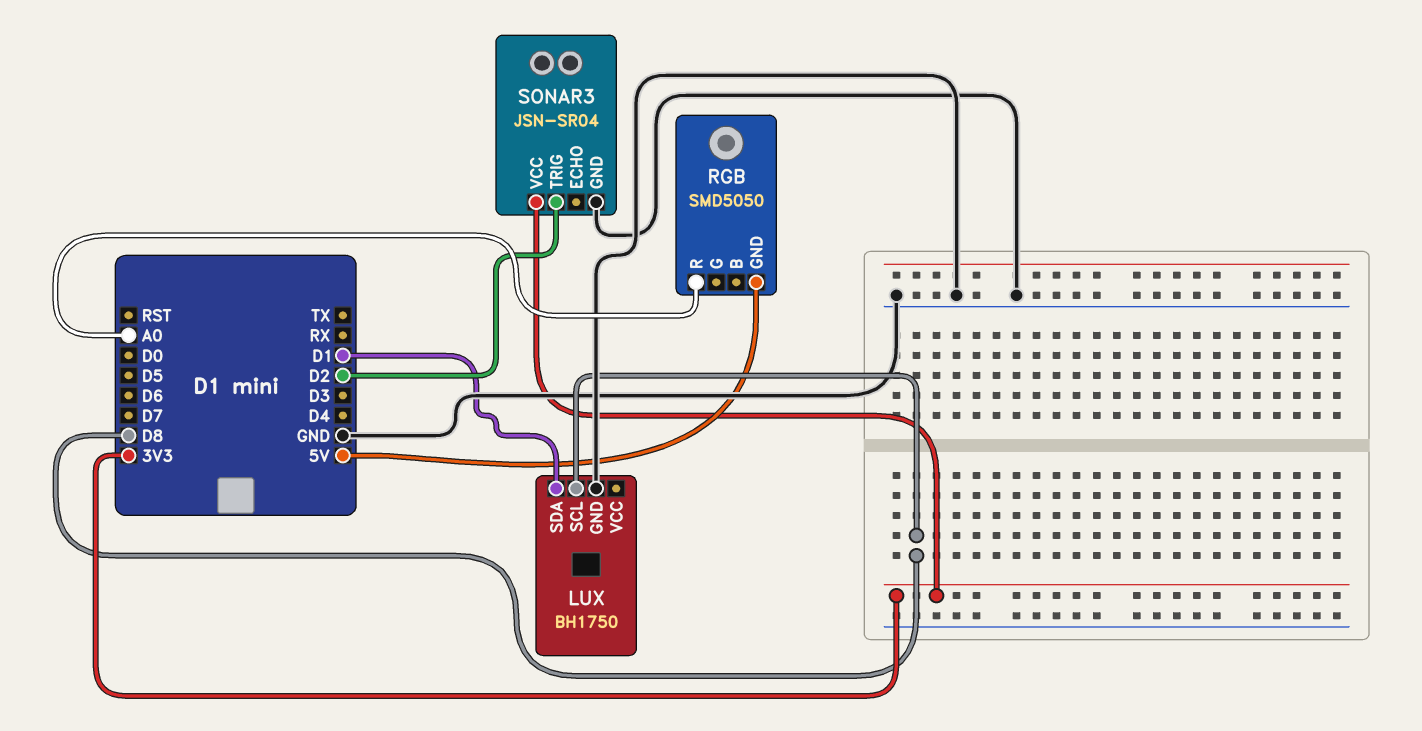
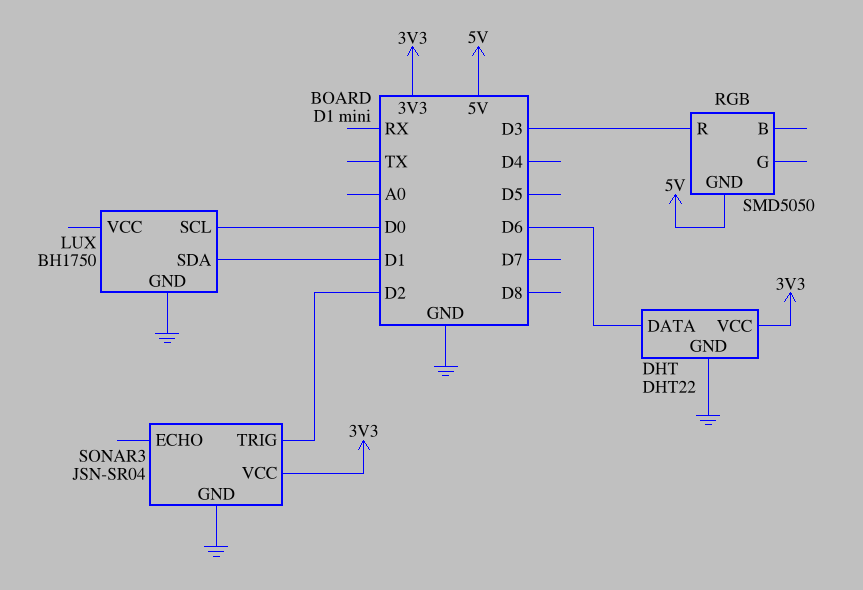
DHT: none -> DHT22
DHT pin DATA: none -> D6
DHT pin GND: none -> GND
DHT pin VCC: none -> 3V3
LUX pin SCL: D8 -> D0
RGB pin R: A0 -> D3

